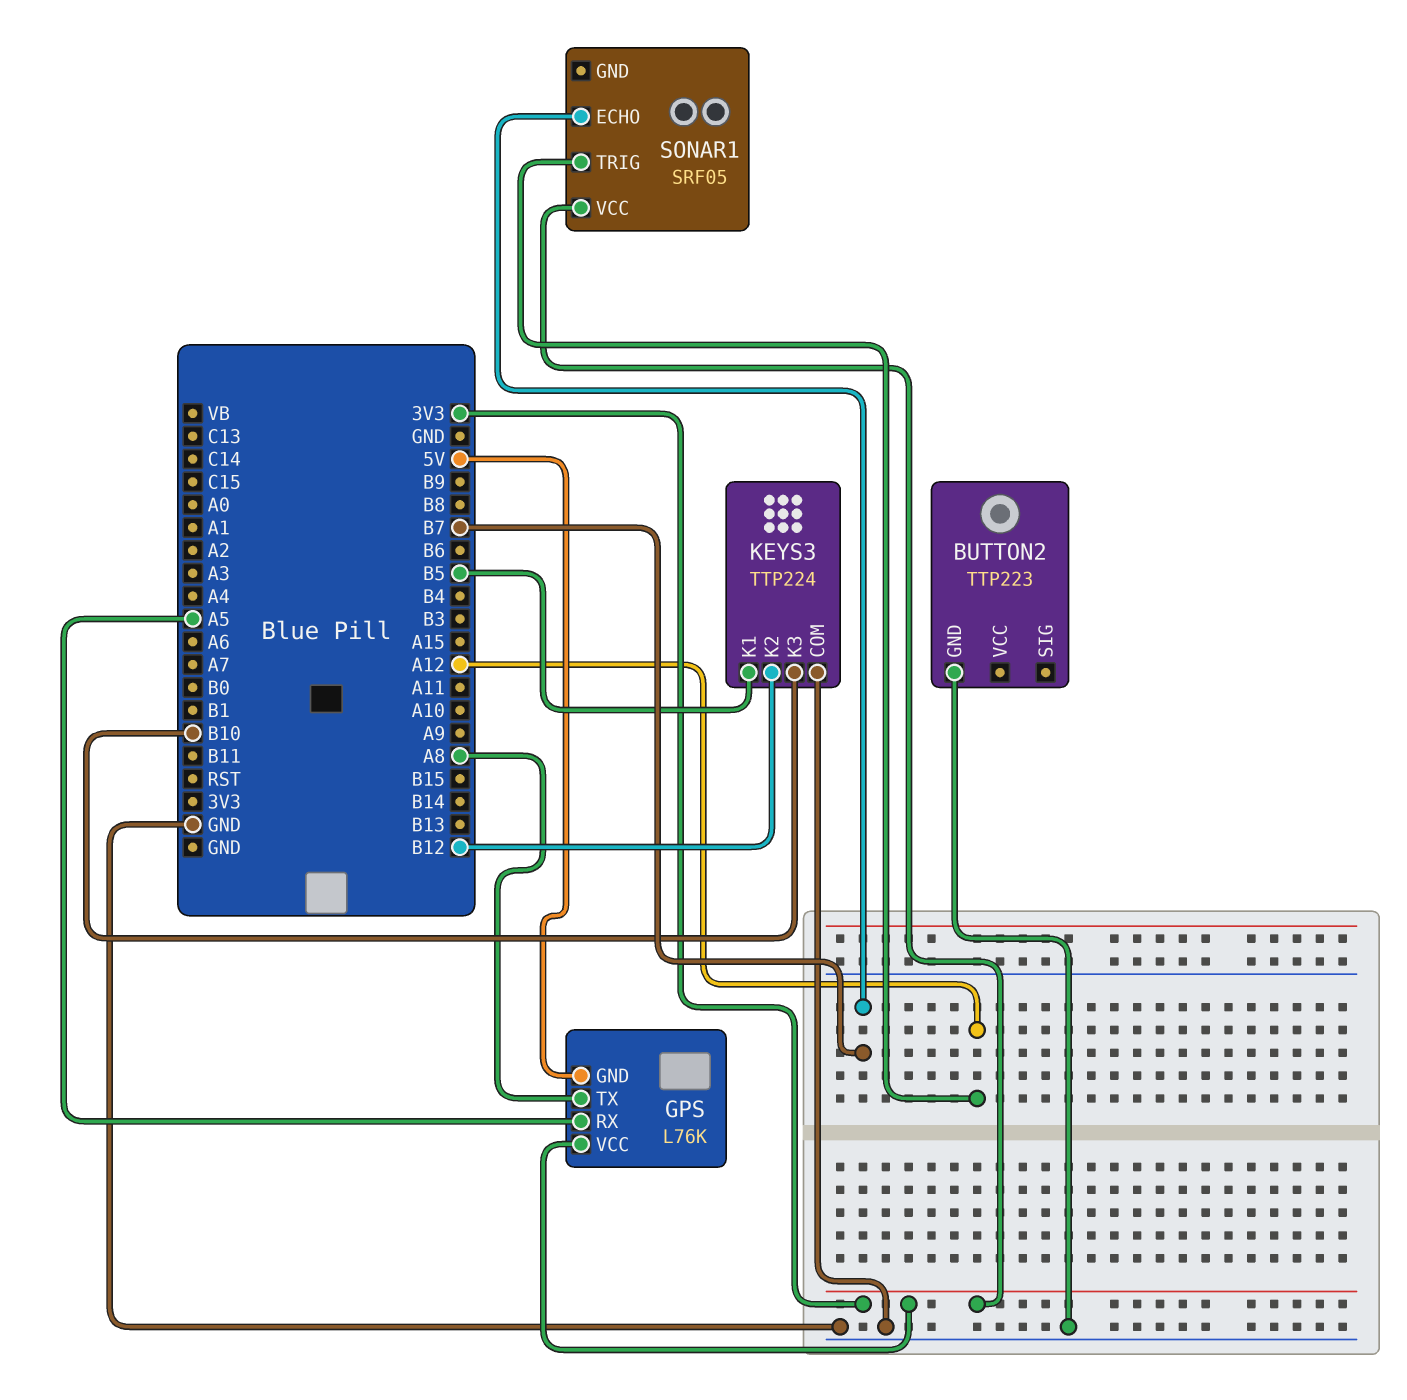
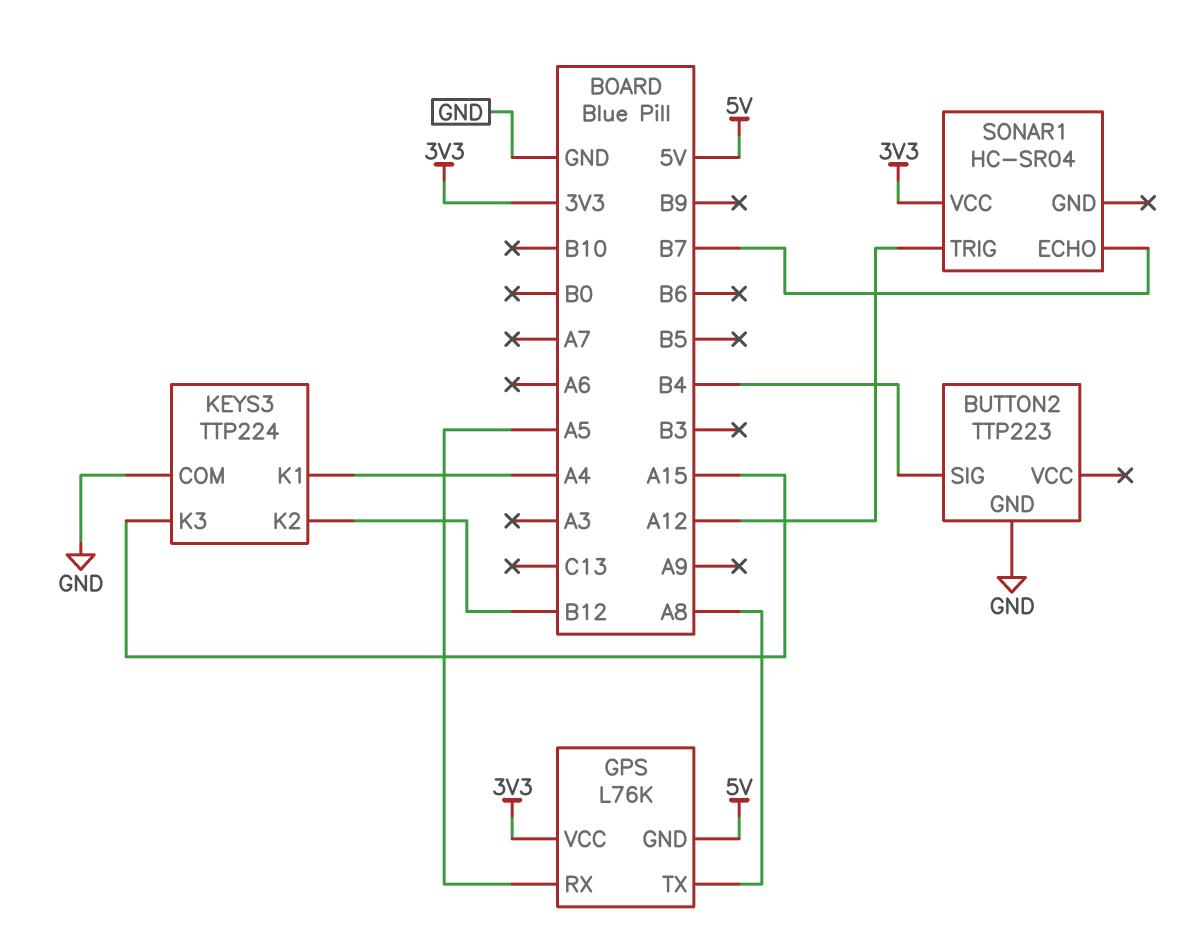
BUTTON2 pin SIG: none -> B4
KEYS3 pin K1: B5 -> A4
KEYS3 pin K3: B10 -> A15
SONAR1: SRF05 -> HC-SR04

